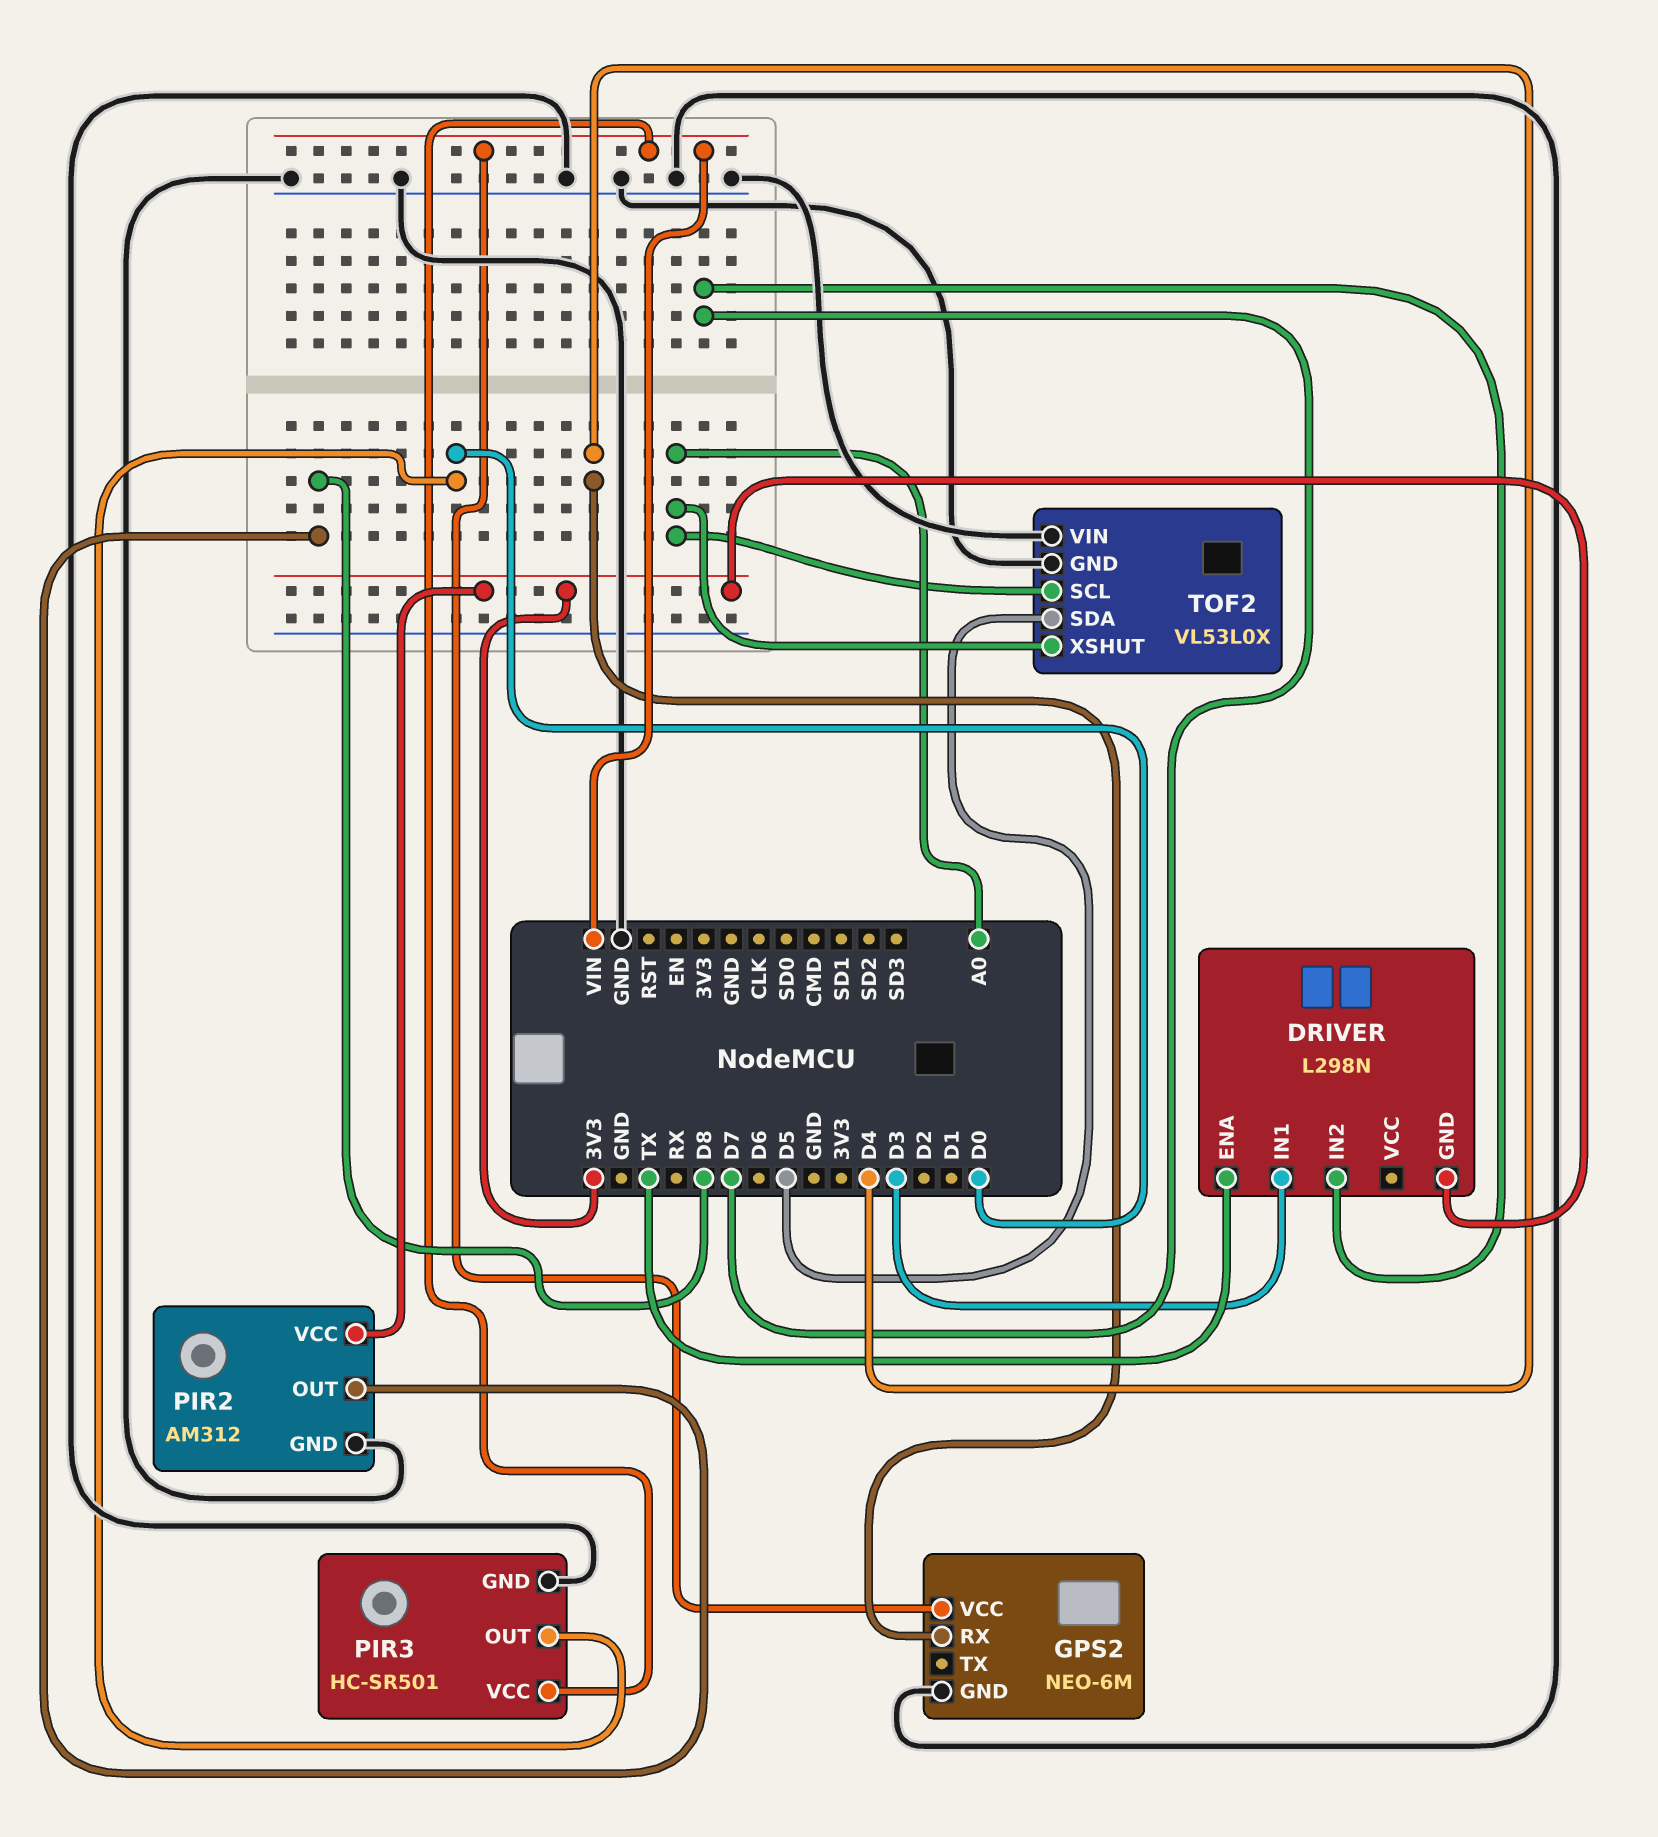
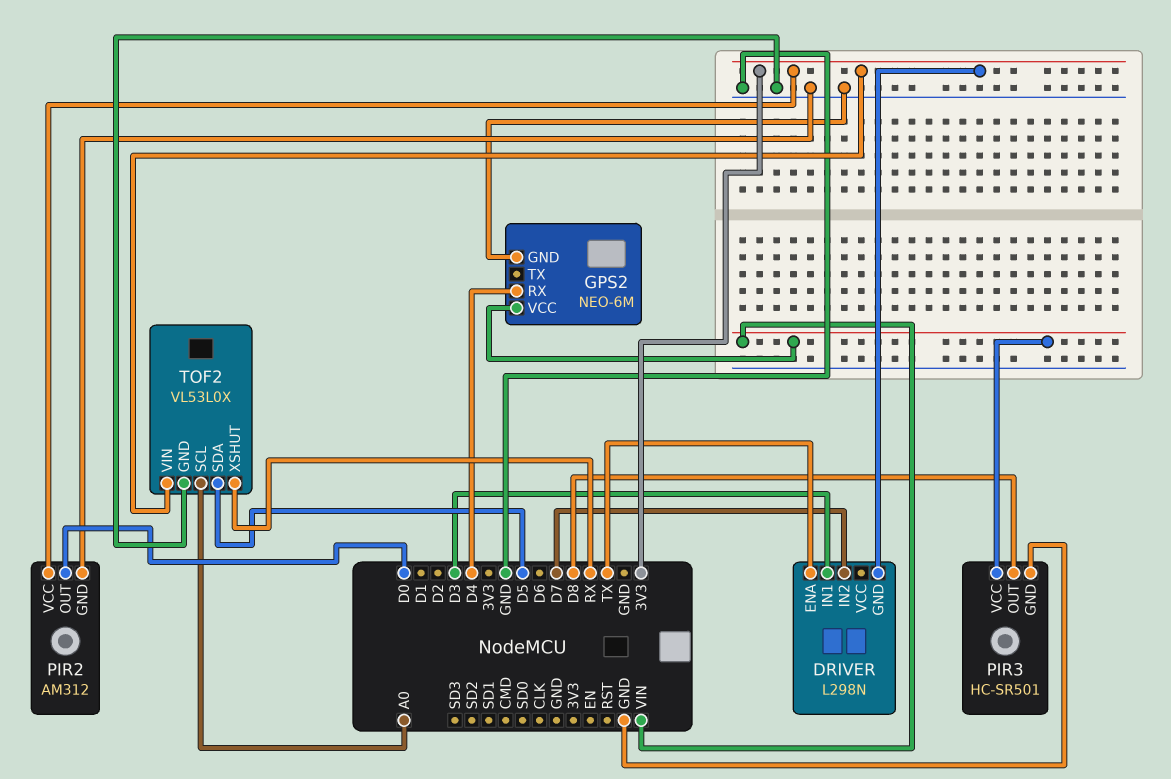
PIR2 pin OUT: D8 -> D0
PIR3 pin OUT: D0 -> D8
TOF2 pin VIN: GND -> 3V3
TOF2 pin XSHUT: A0 -> RX

